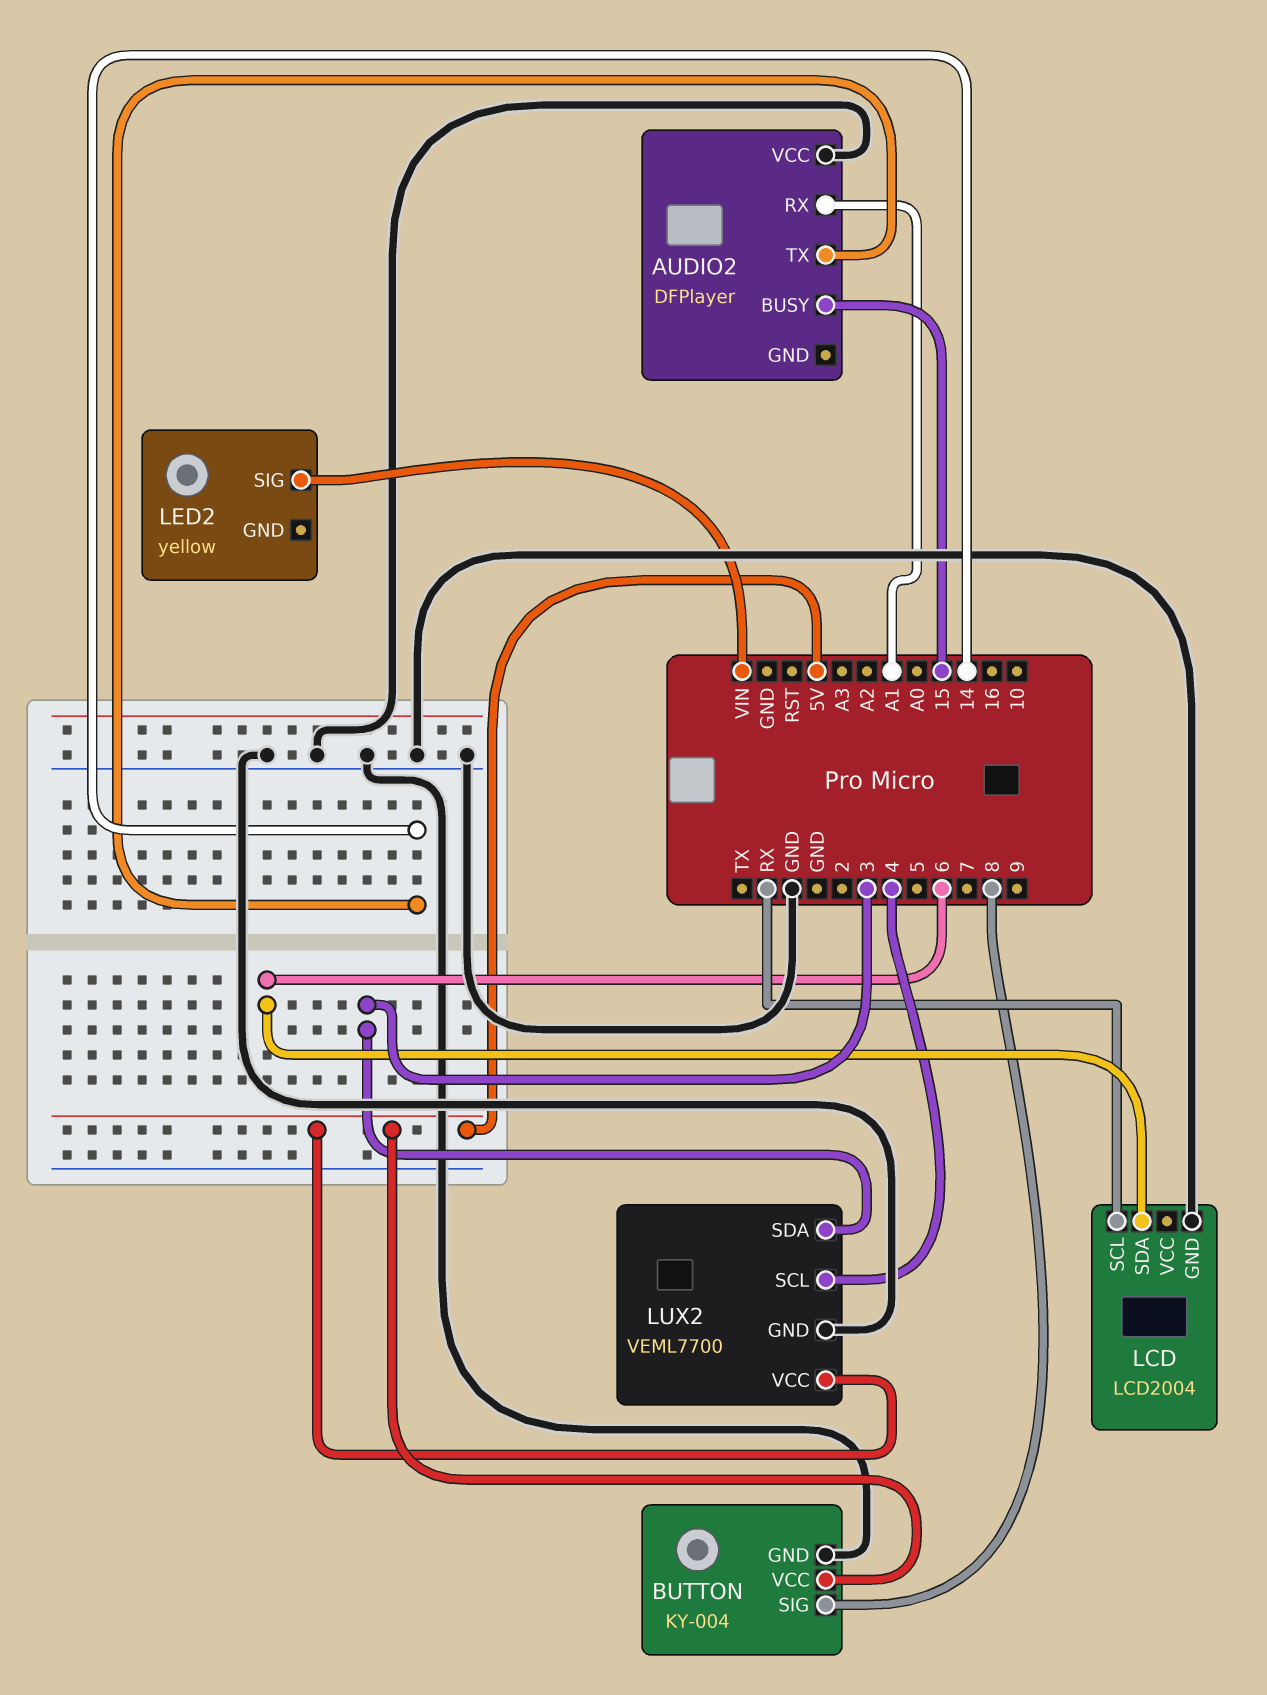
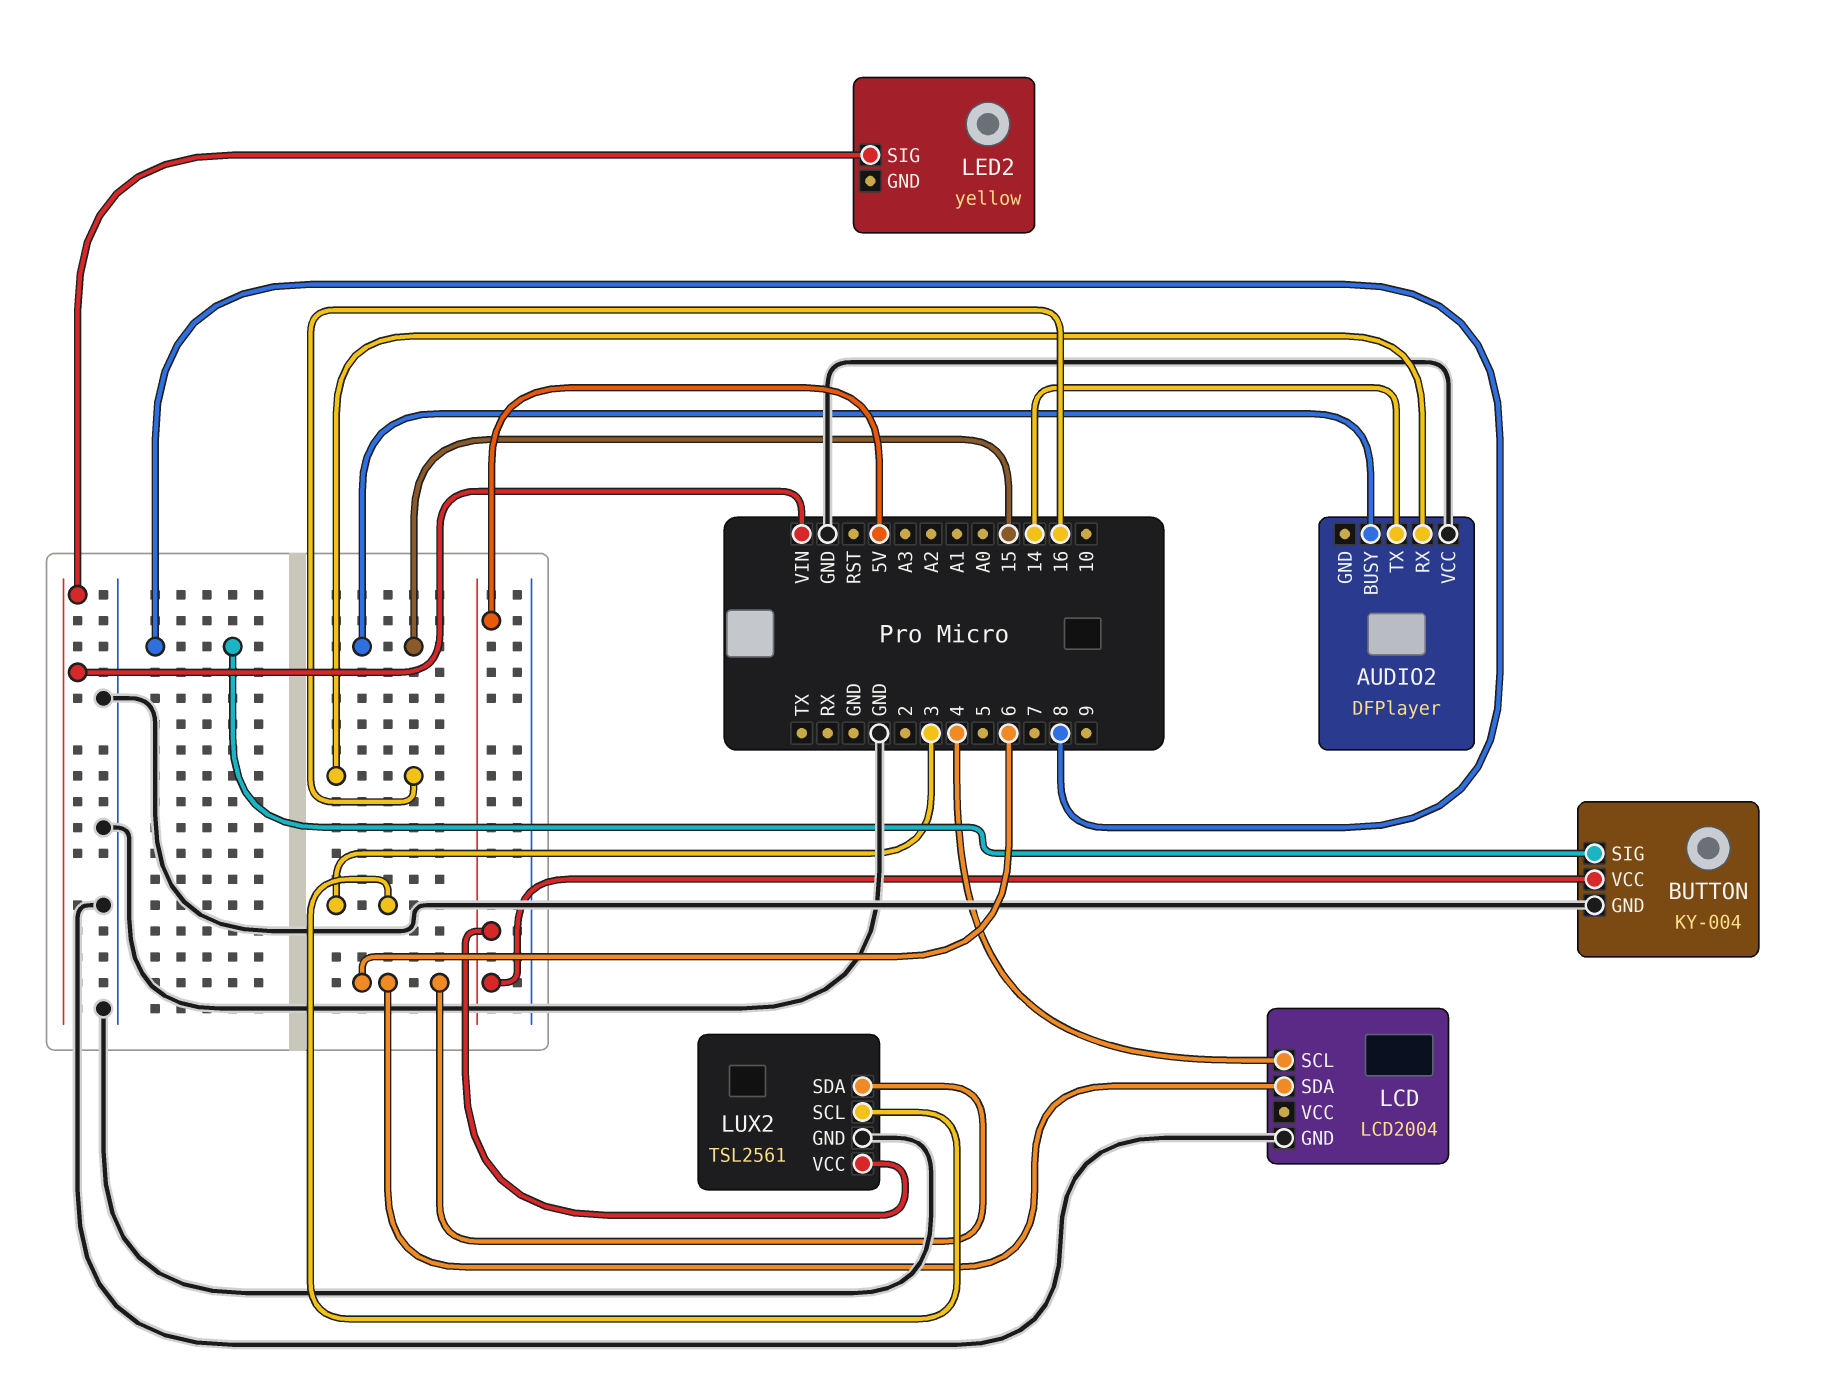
AUDIO2 pin RX: A1 -> 16
LCD pin SCL: RX -> 4
LUX2: VEML7700 -> TSL2561
LUX2 pin SCL: 4 -> 3
LUX2 pin SDA: 3 -> 6

